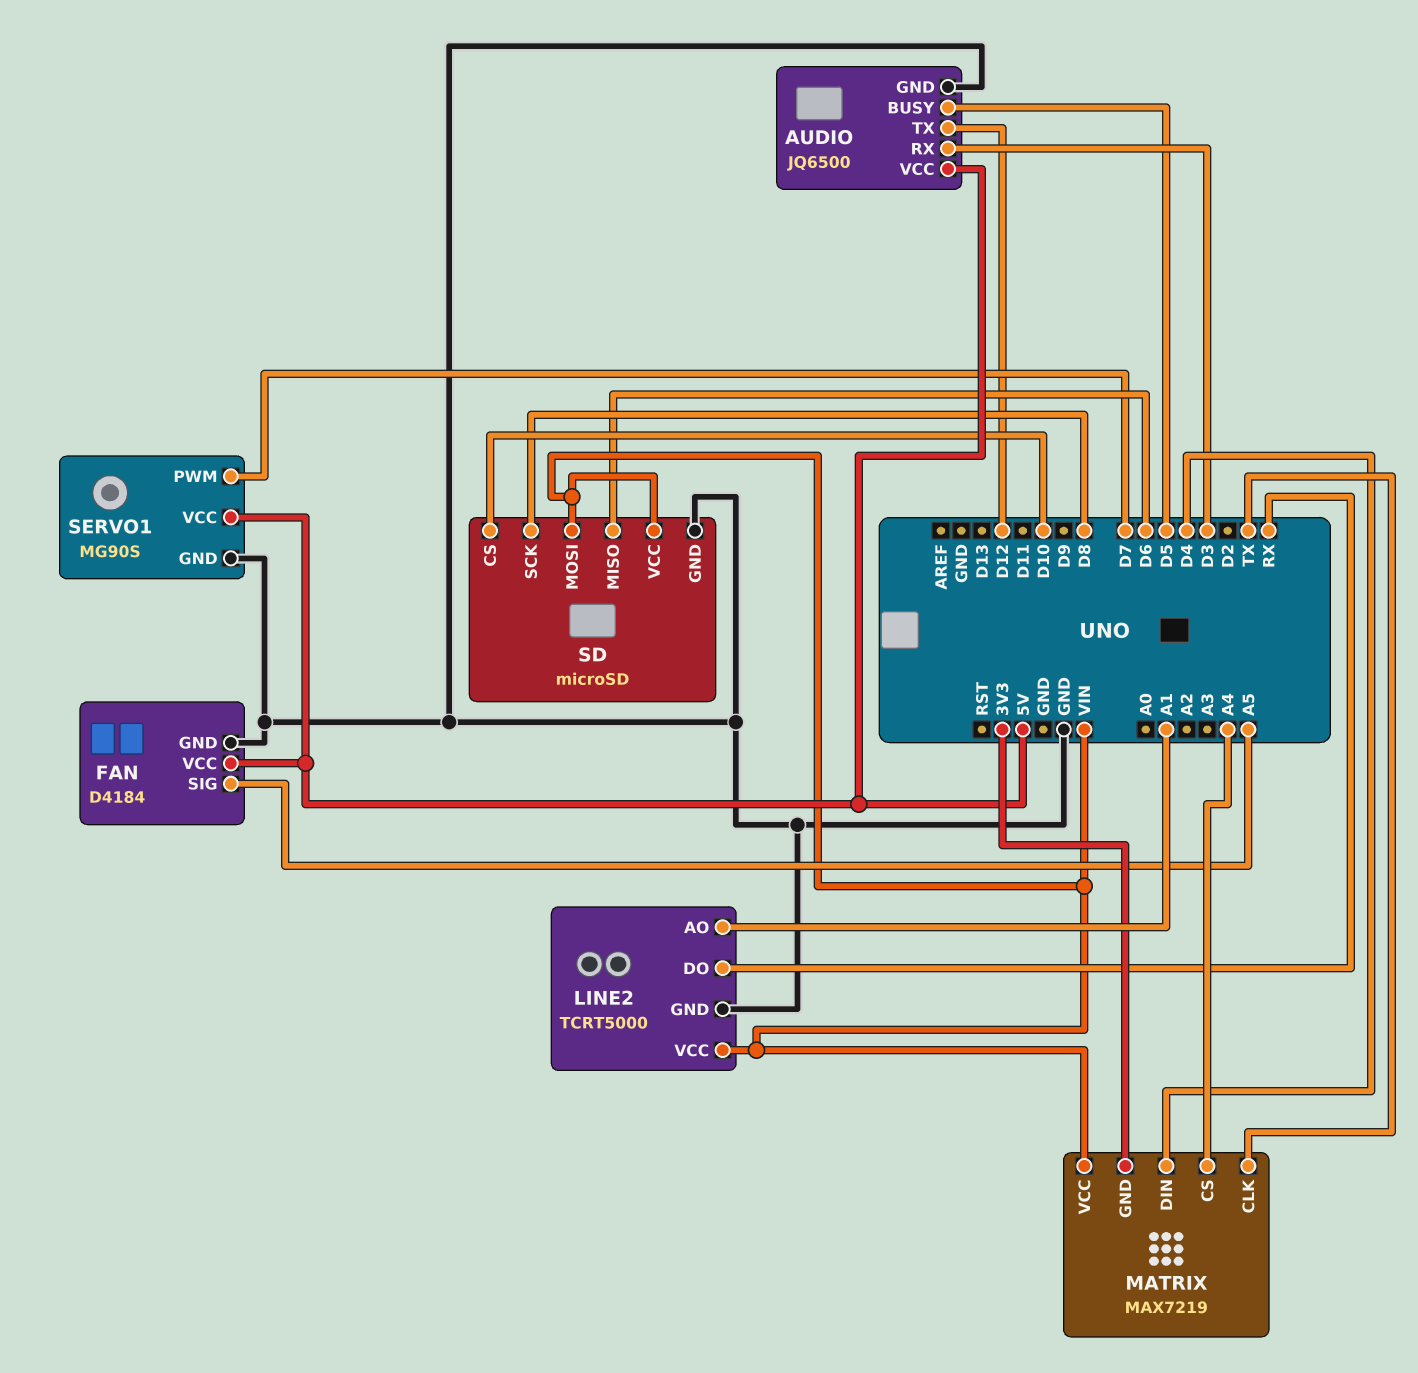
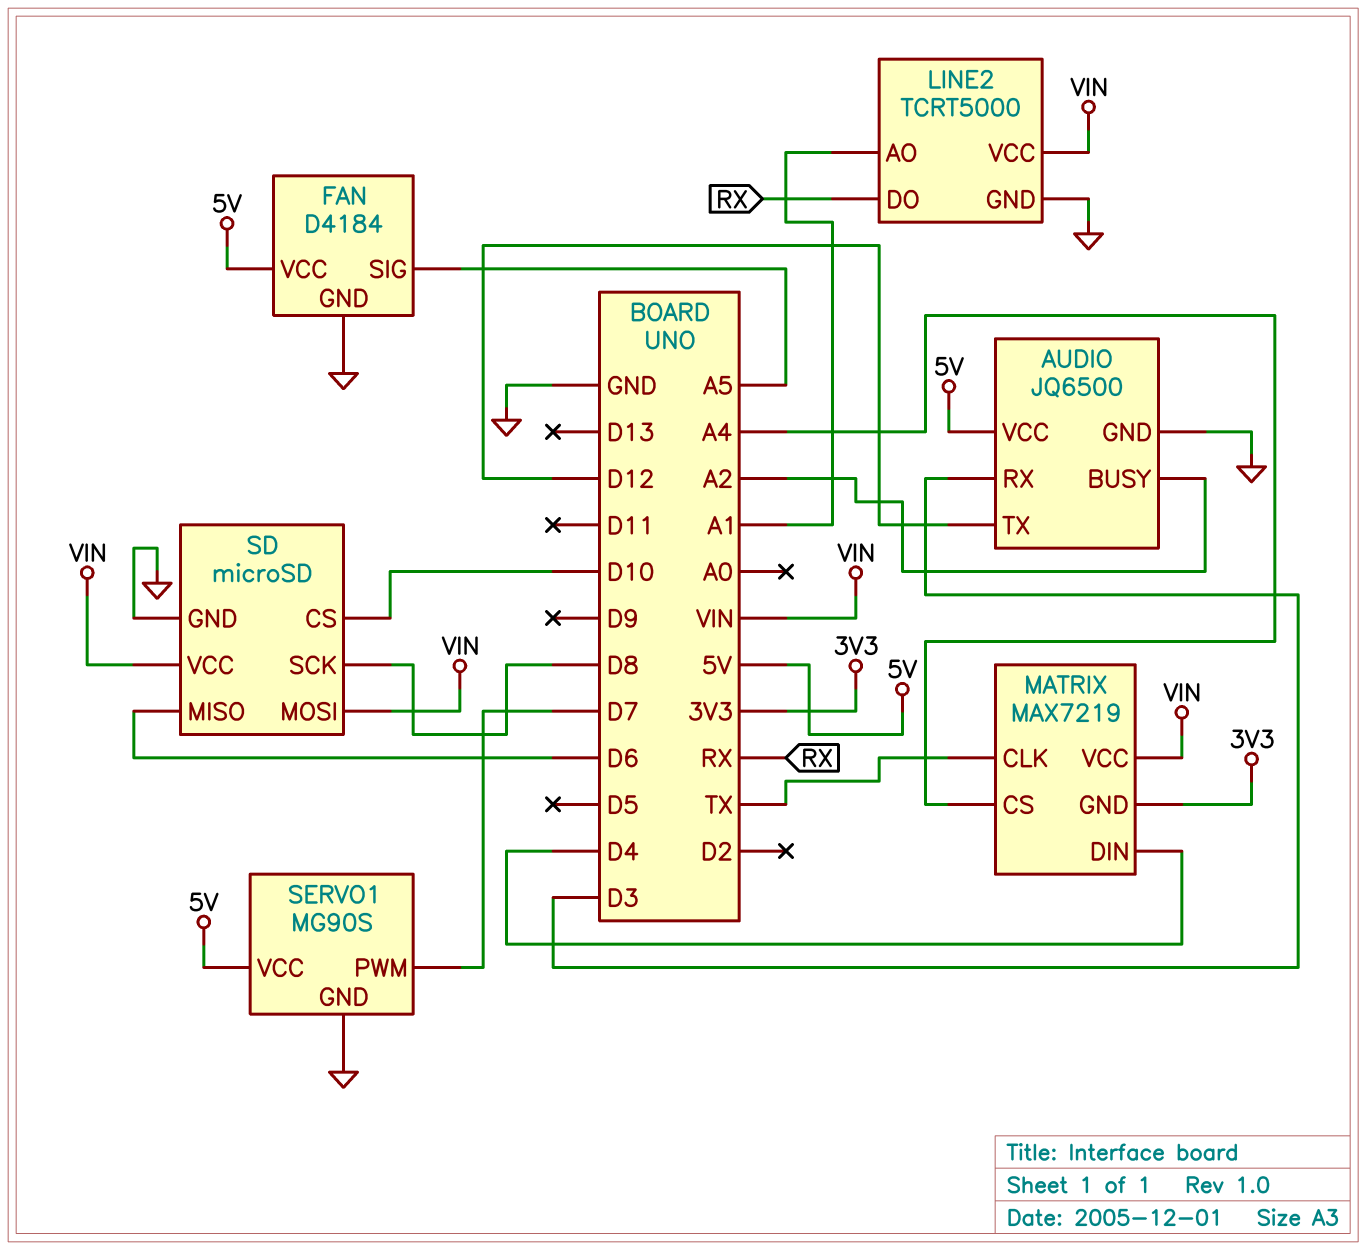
AUDIO pin BUSY: D5 -> A2

